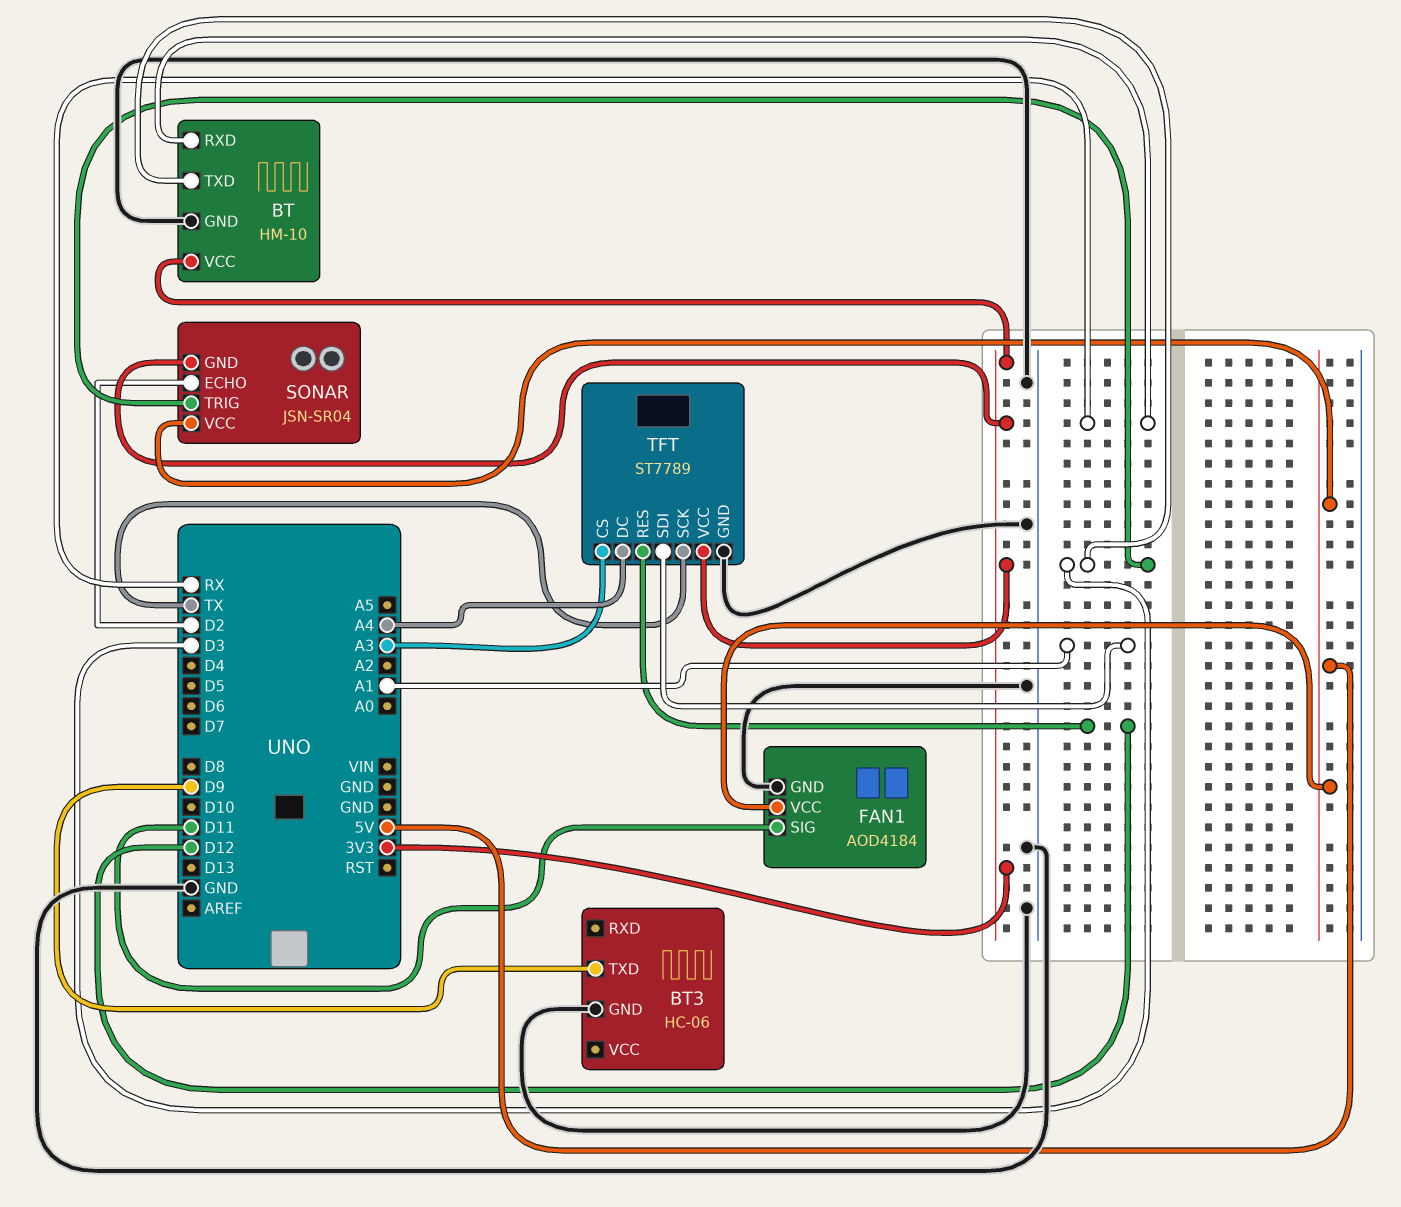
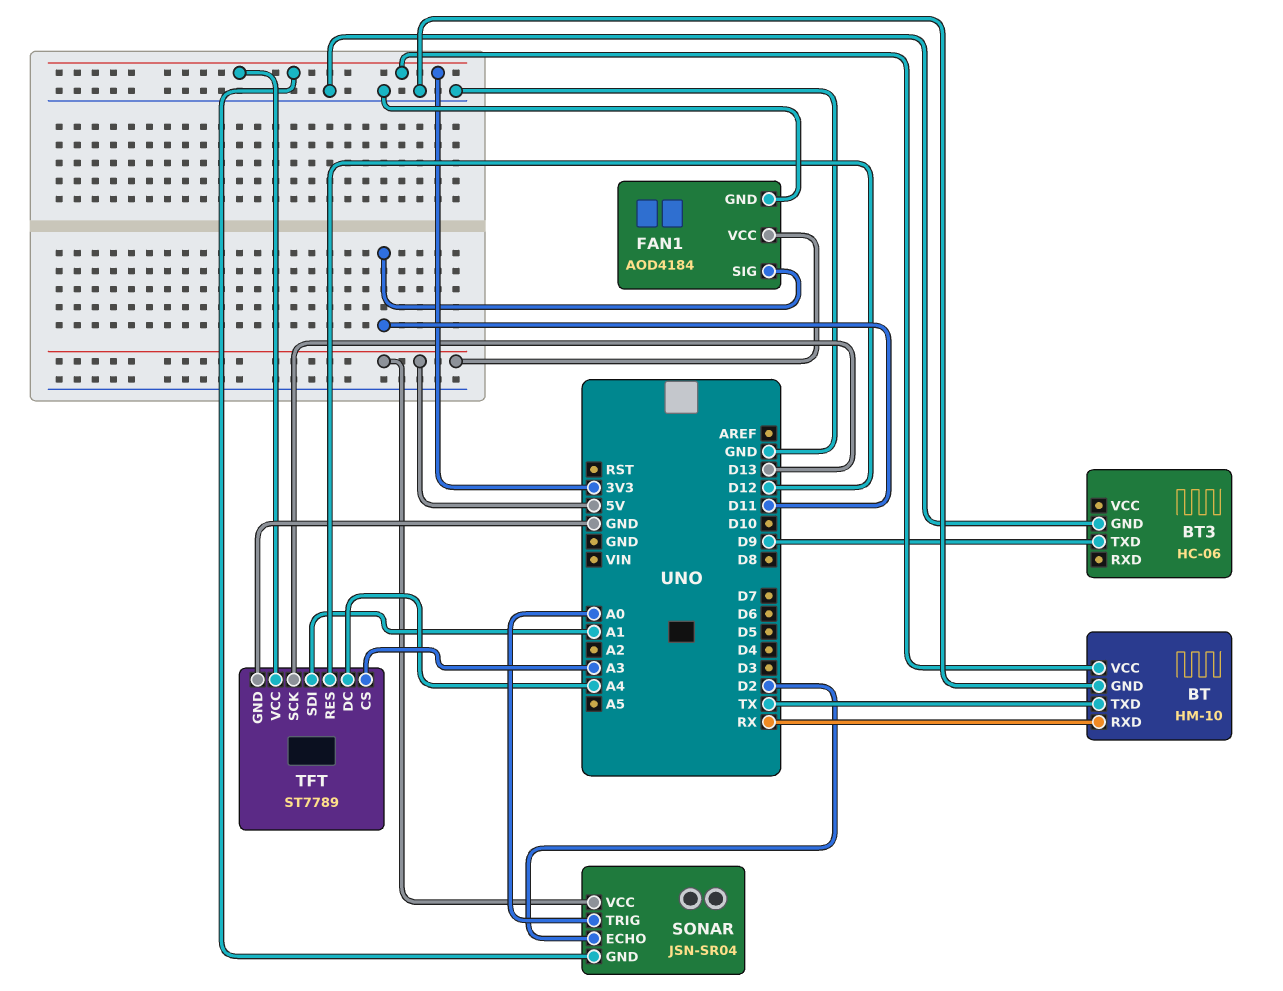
BT pin TXD: D3 -> TX
SONAR pin TRIG: D3 -> A0
TFT pin SCK: TX -> D13

